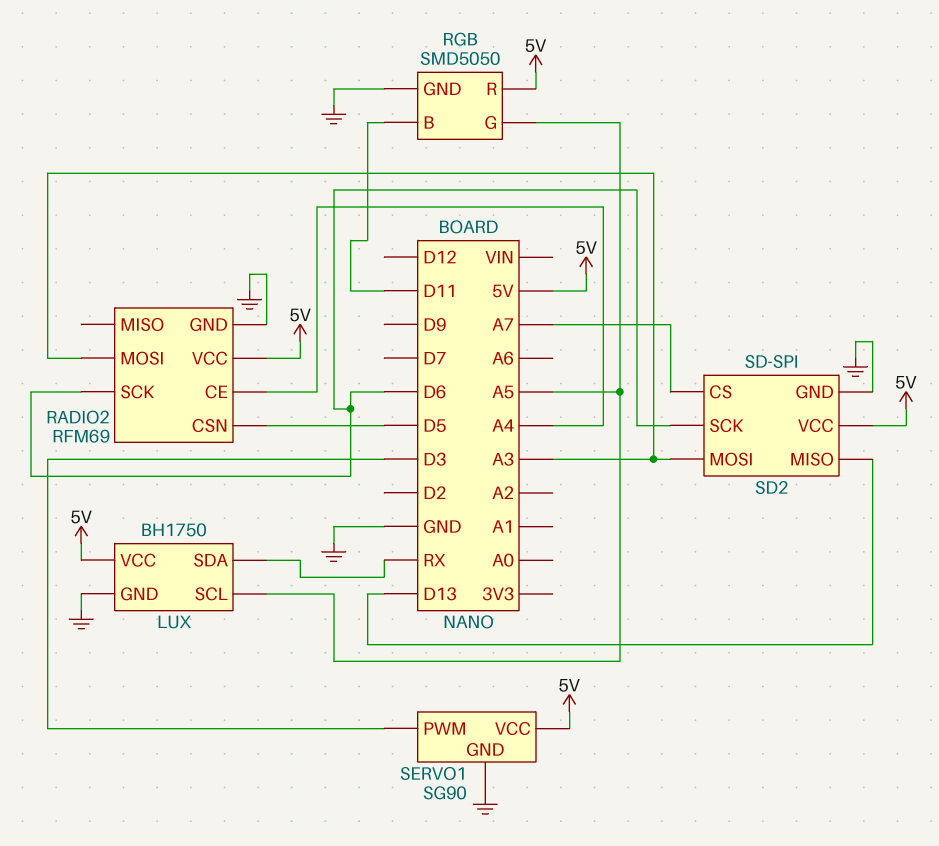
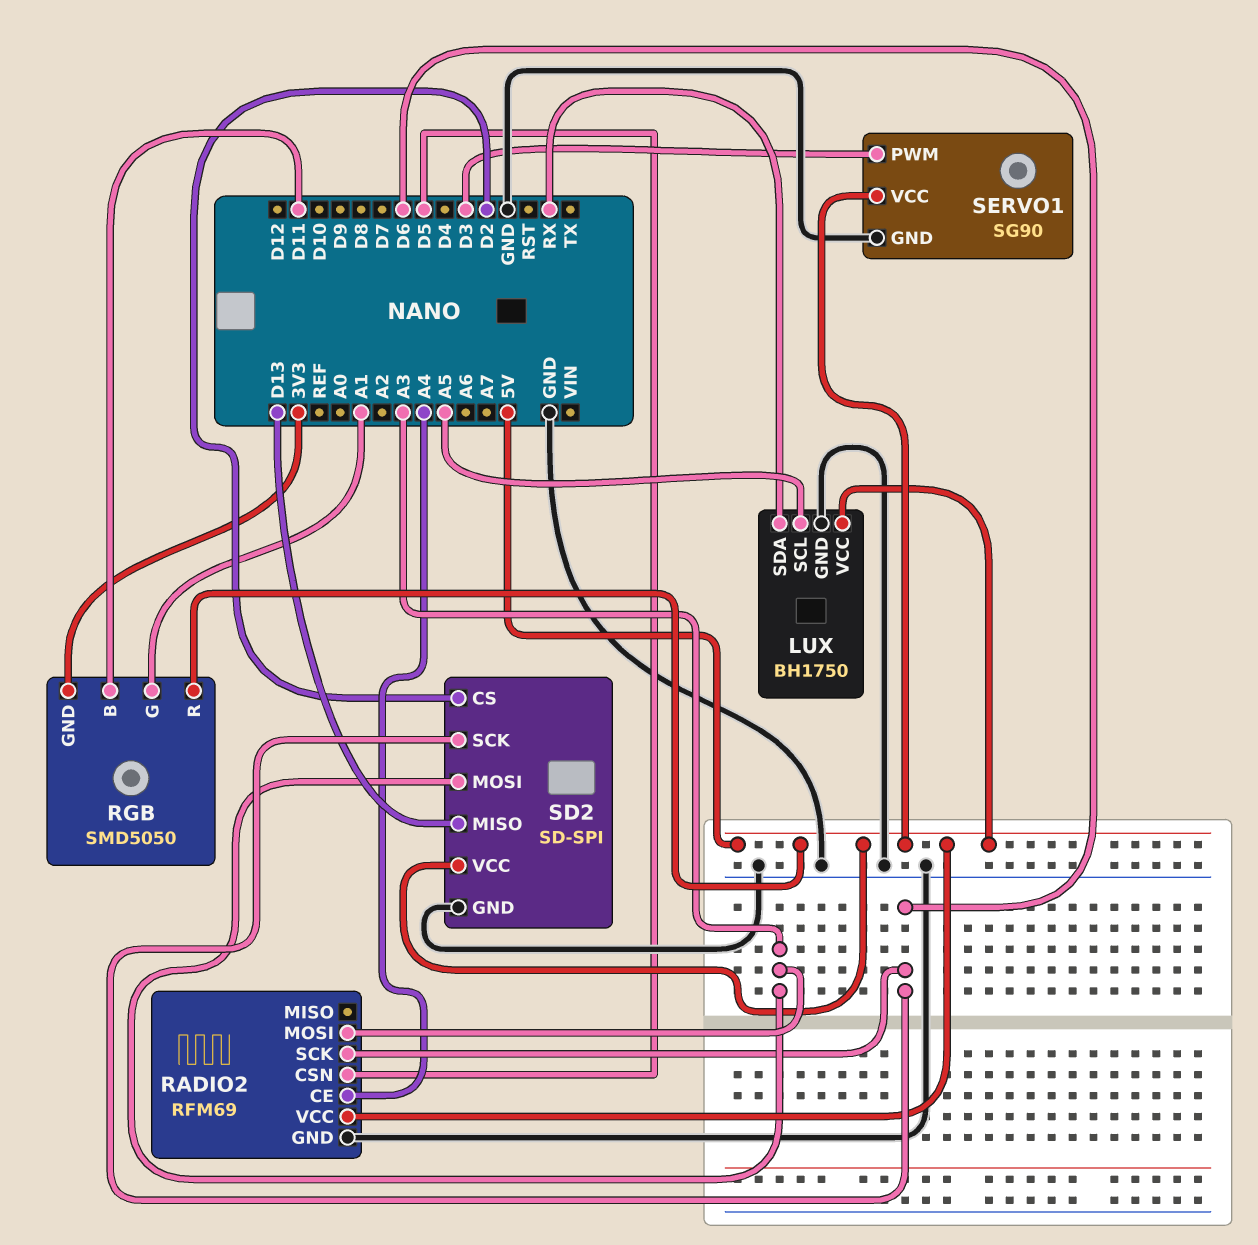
RGB pin G: A5 -> A1
RGB pin GND: GND -> 3V3
SD2 pin CS: A7 -> D2

